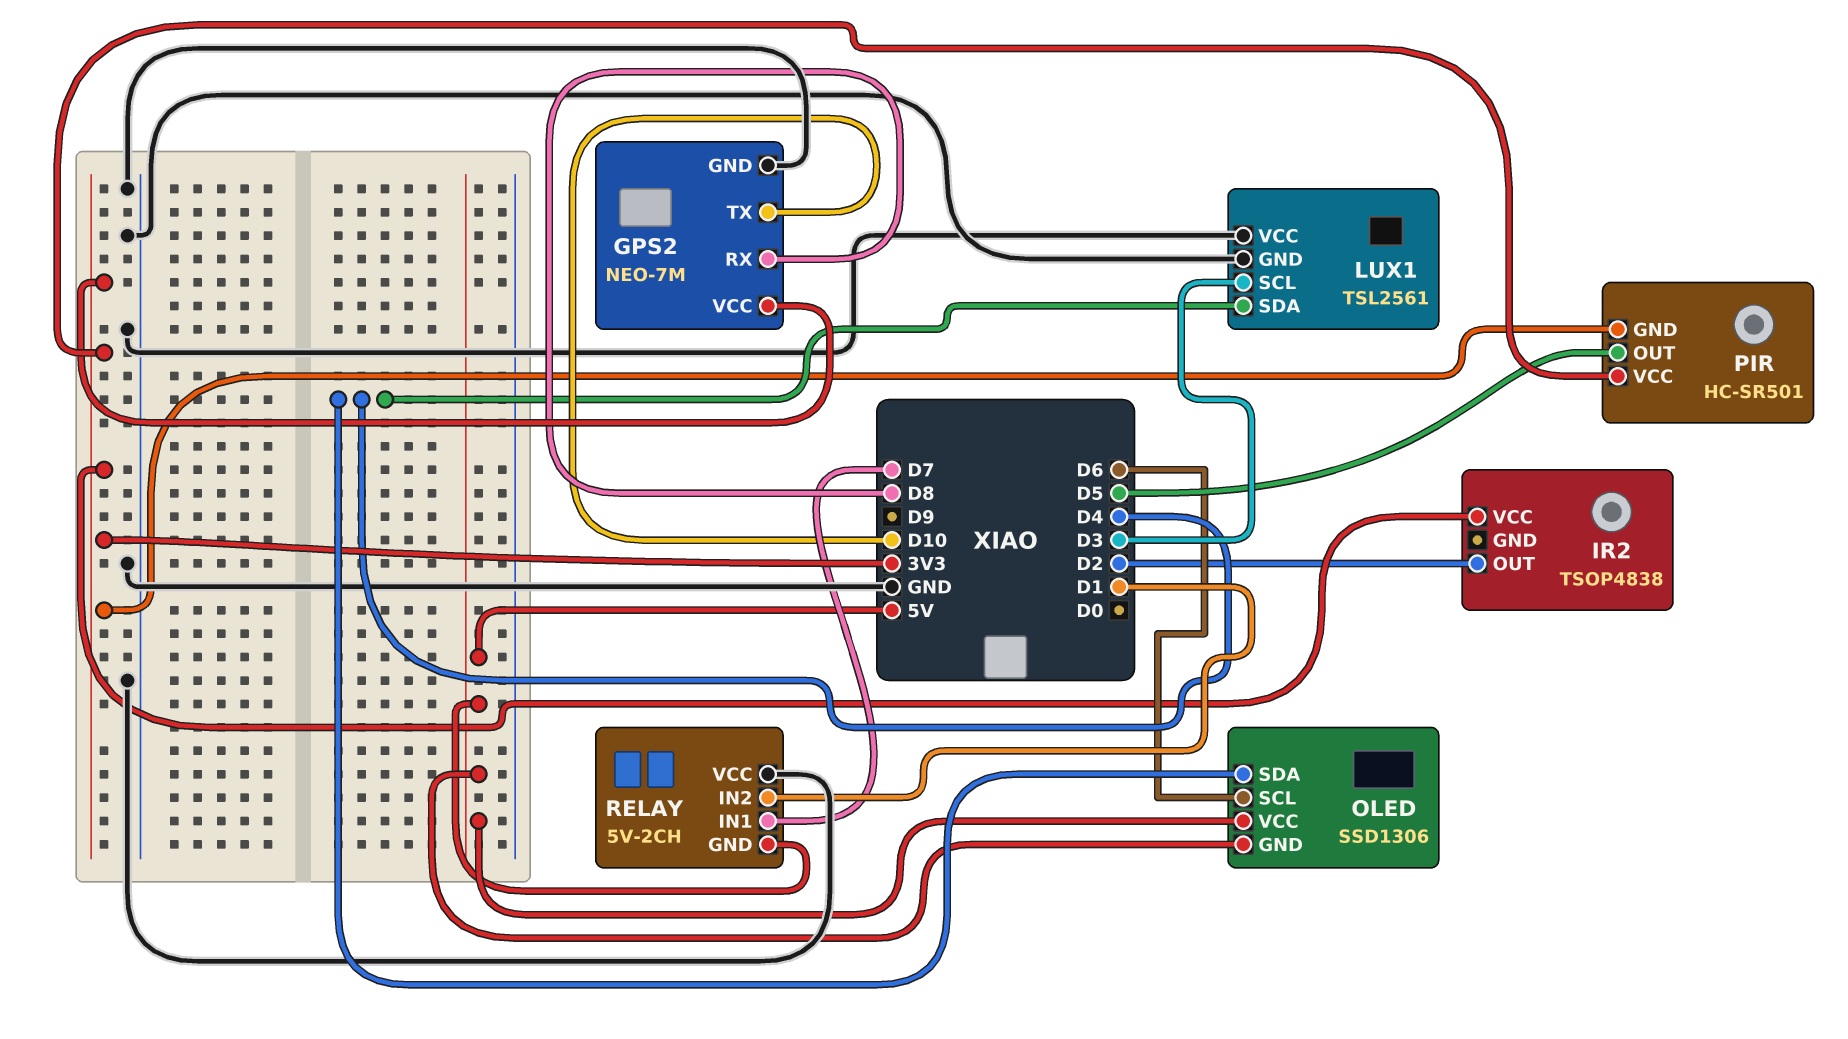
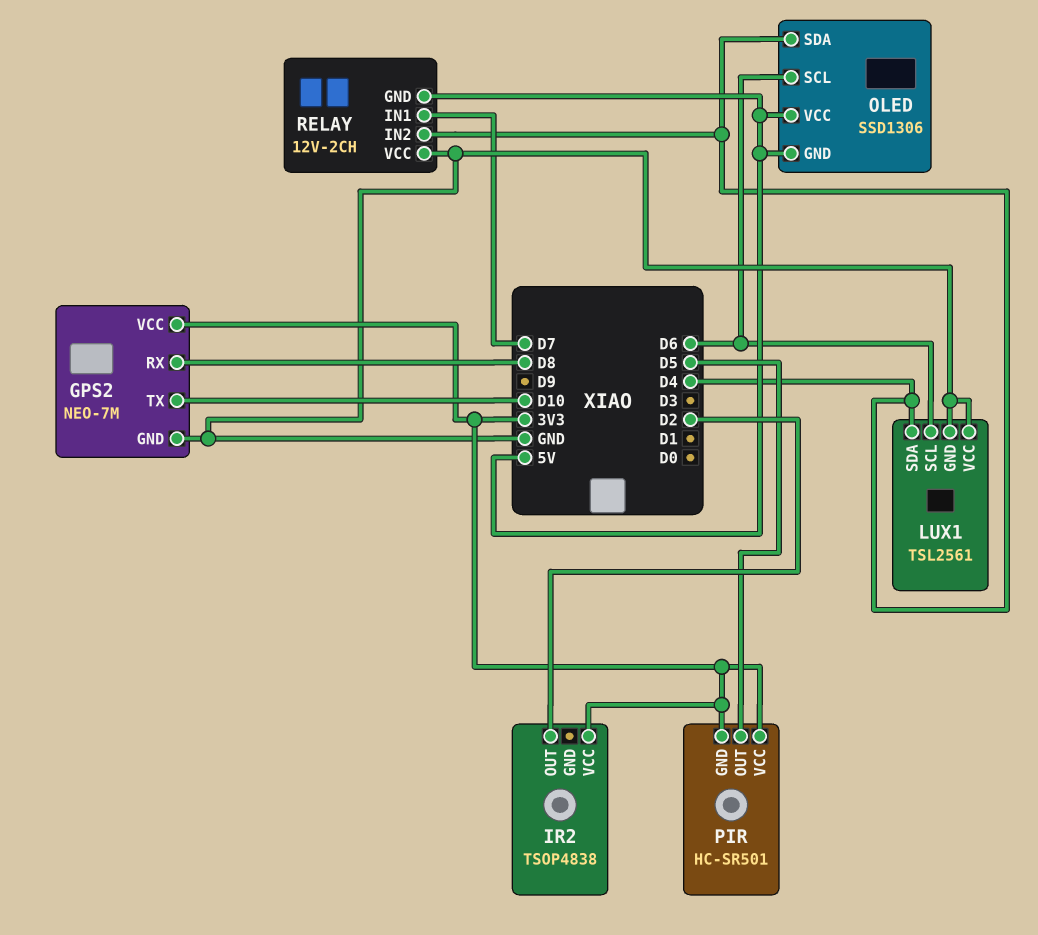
LUX1 pin SCL: D3 -> D6
RELAY: 5V-2CH -> 12V-2CH
RELAY pin IN2: D1 -> D4

